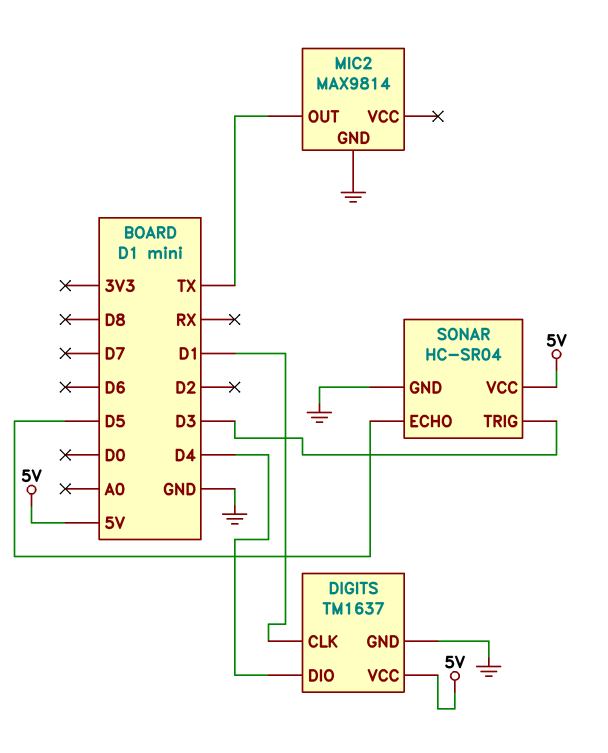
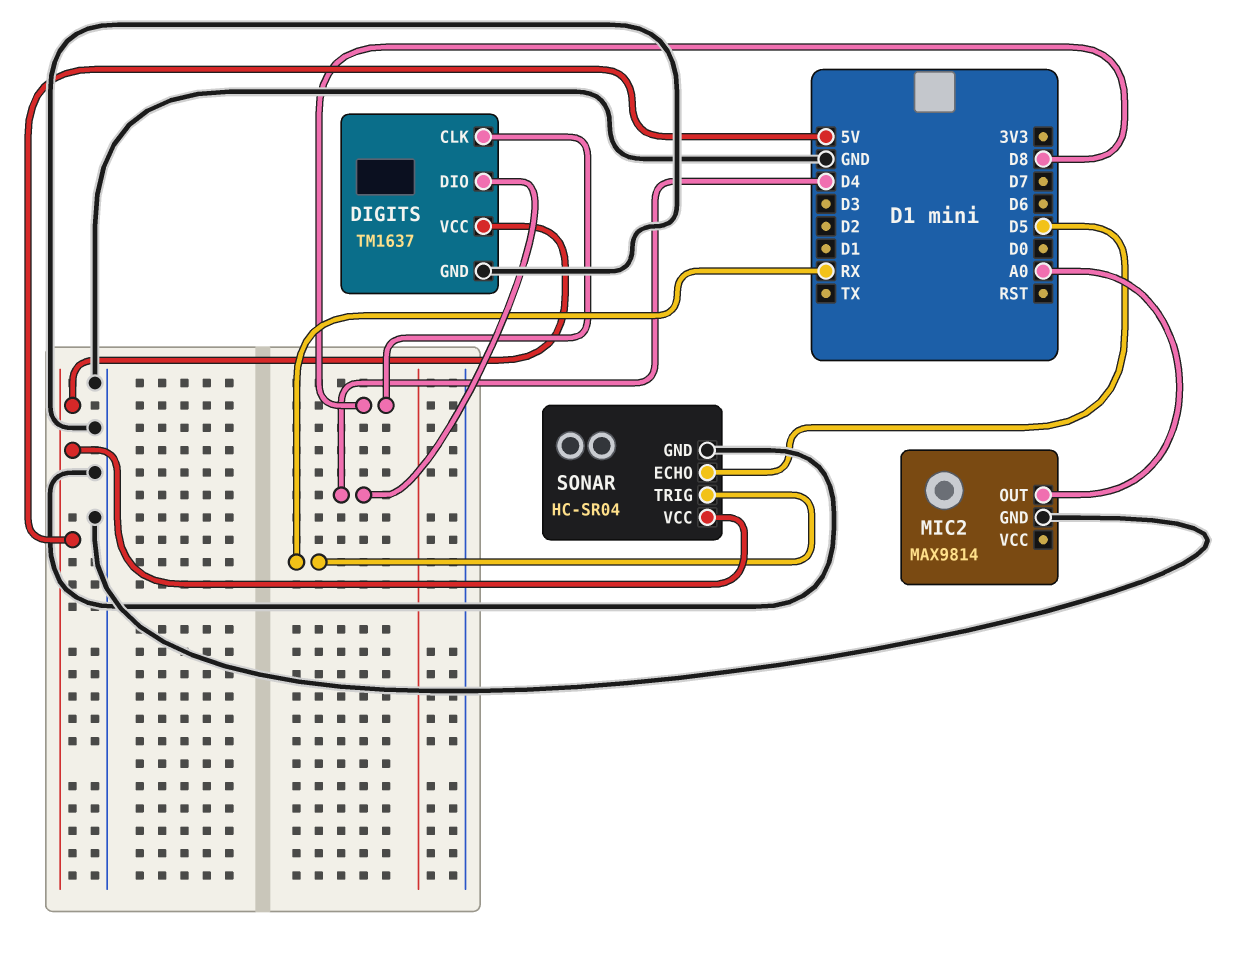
DIGITS pin CLK: D1 -> D8
MIC2 pin OUT: TX -> A0
SONAR pin TRIG: D3 -> RX

